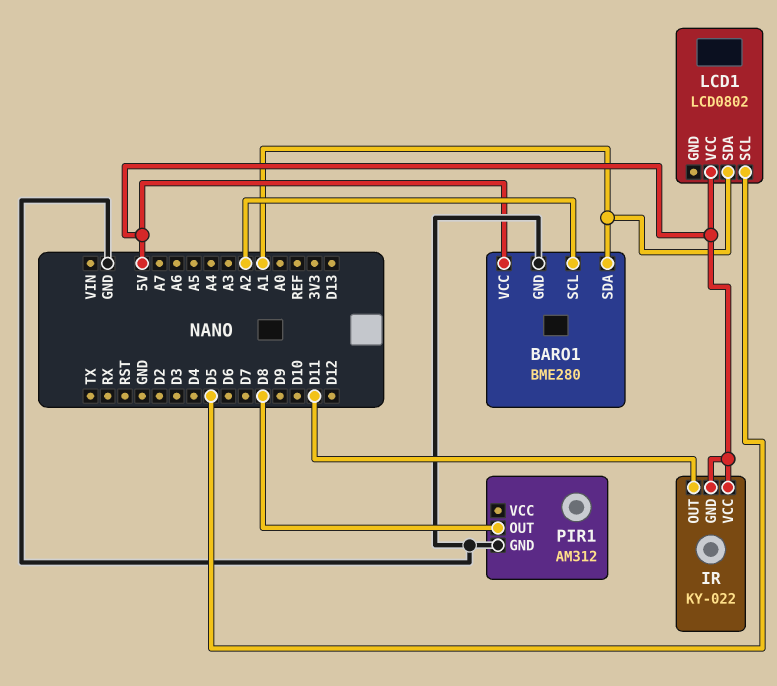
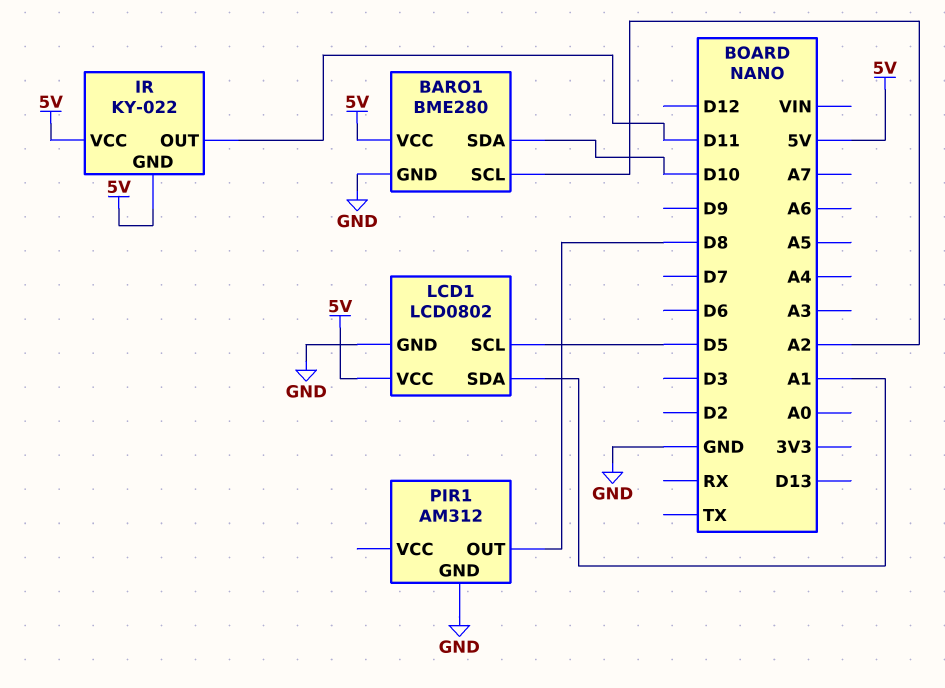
BARO1 pin SDA: A1 -> D10
LCD1 pin GND: none -> GND

